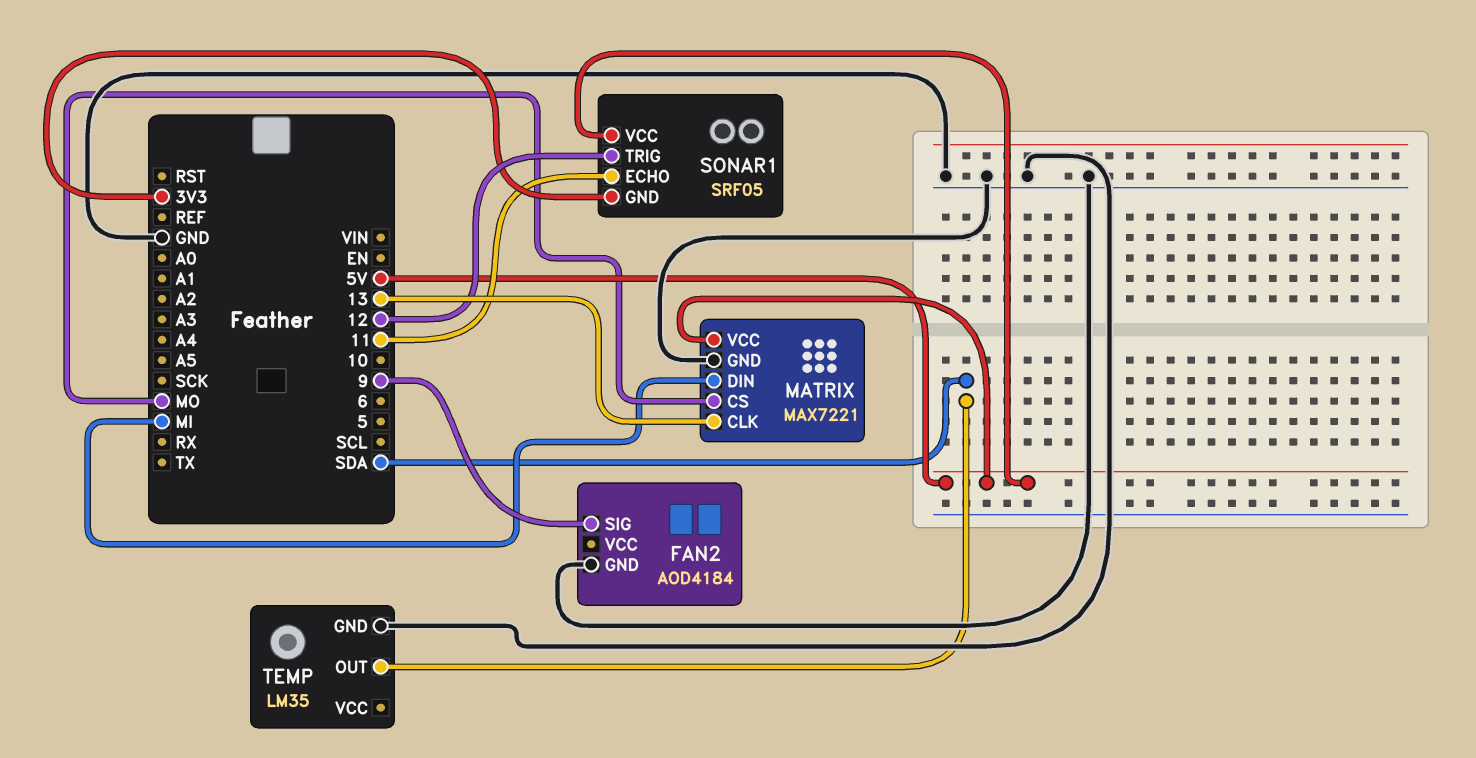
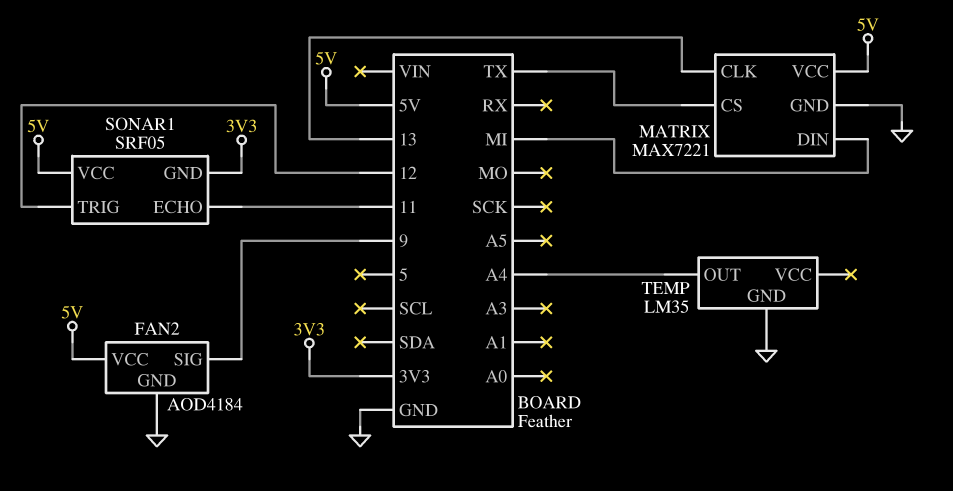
FAN2 pin VCC: none -> 5V
MATRIX pin CS: MO -> TX
TEMP pin OUT: SDA -> A4

